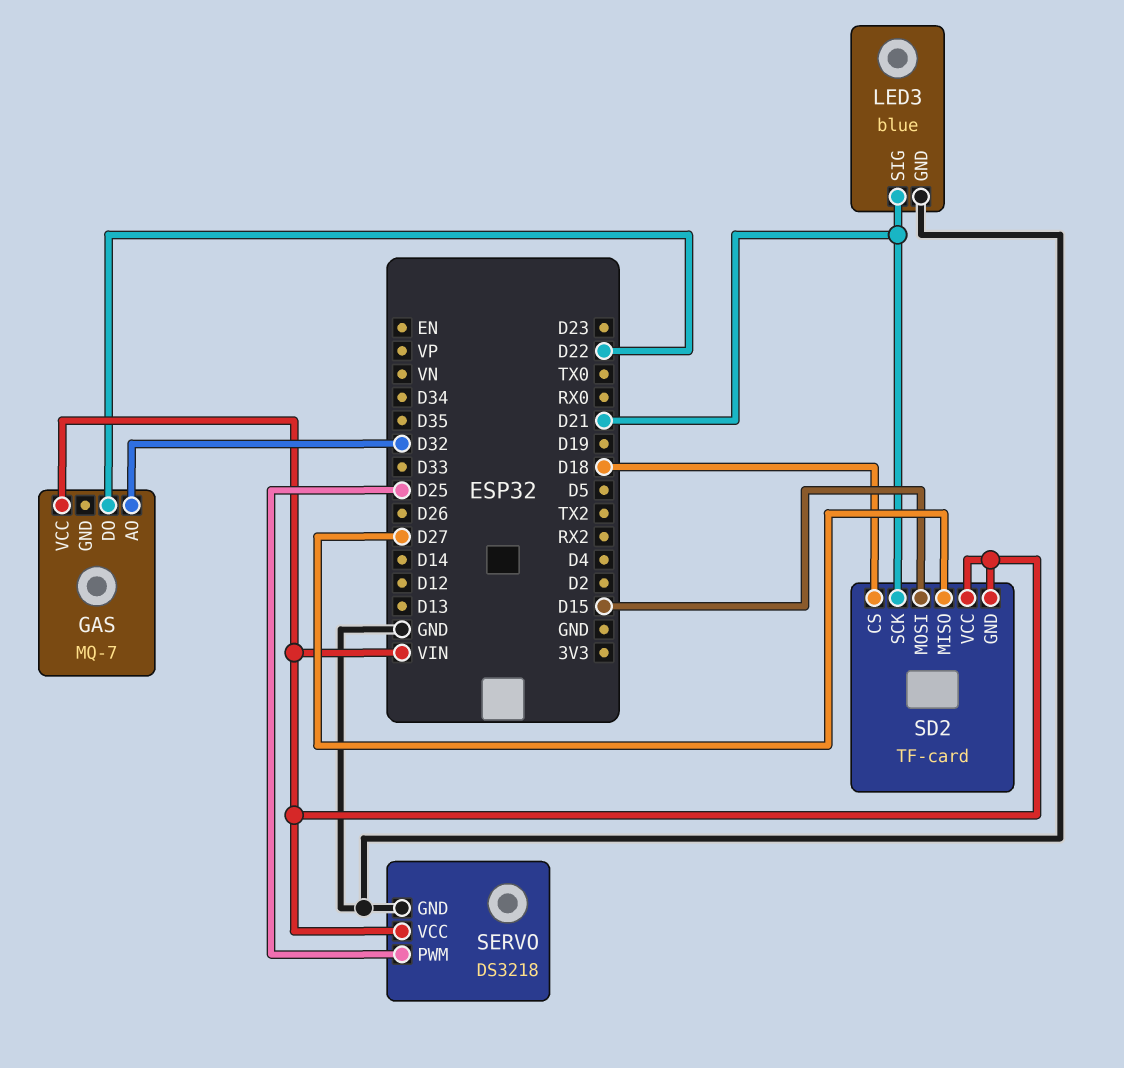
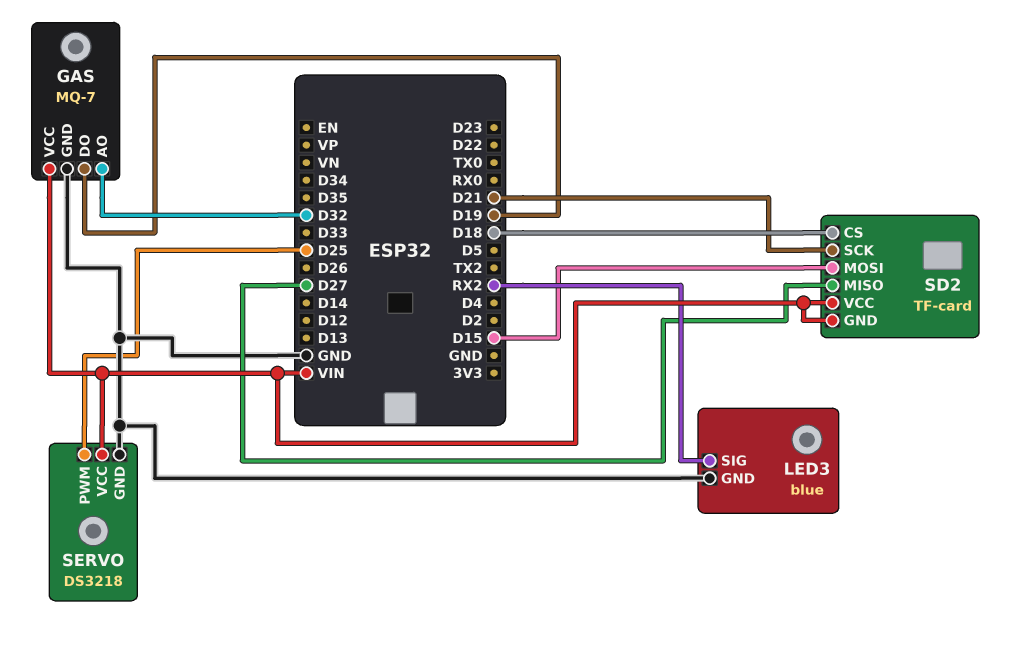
GAS pin DO: D22 -> D19
GAS pin GND: none -> GND
LED3 pin SIG: D21 -> RX2

